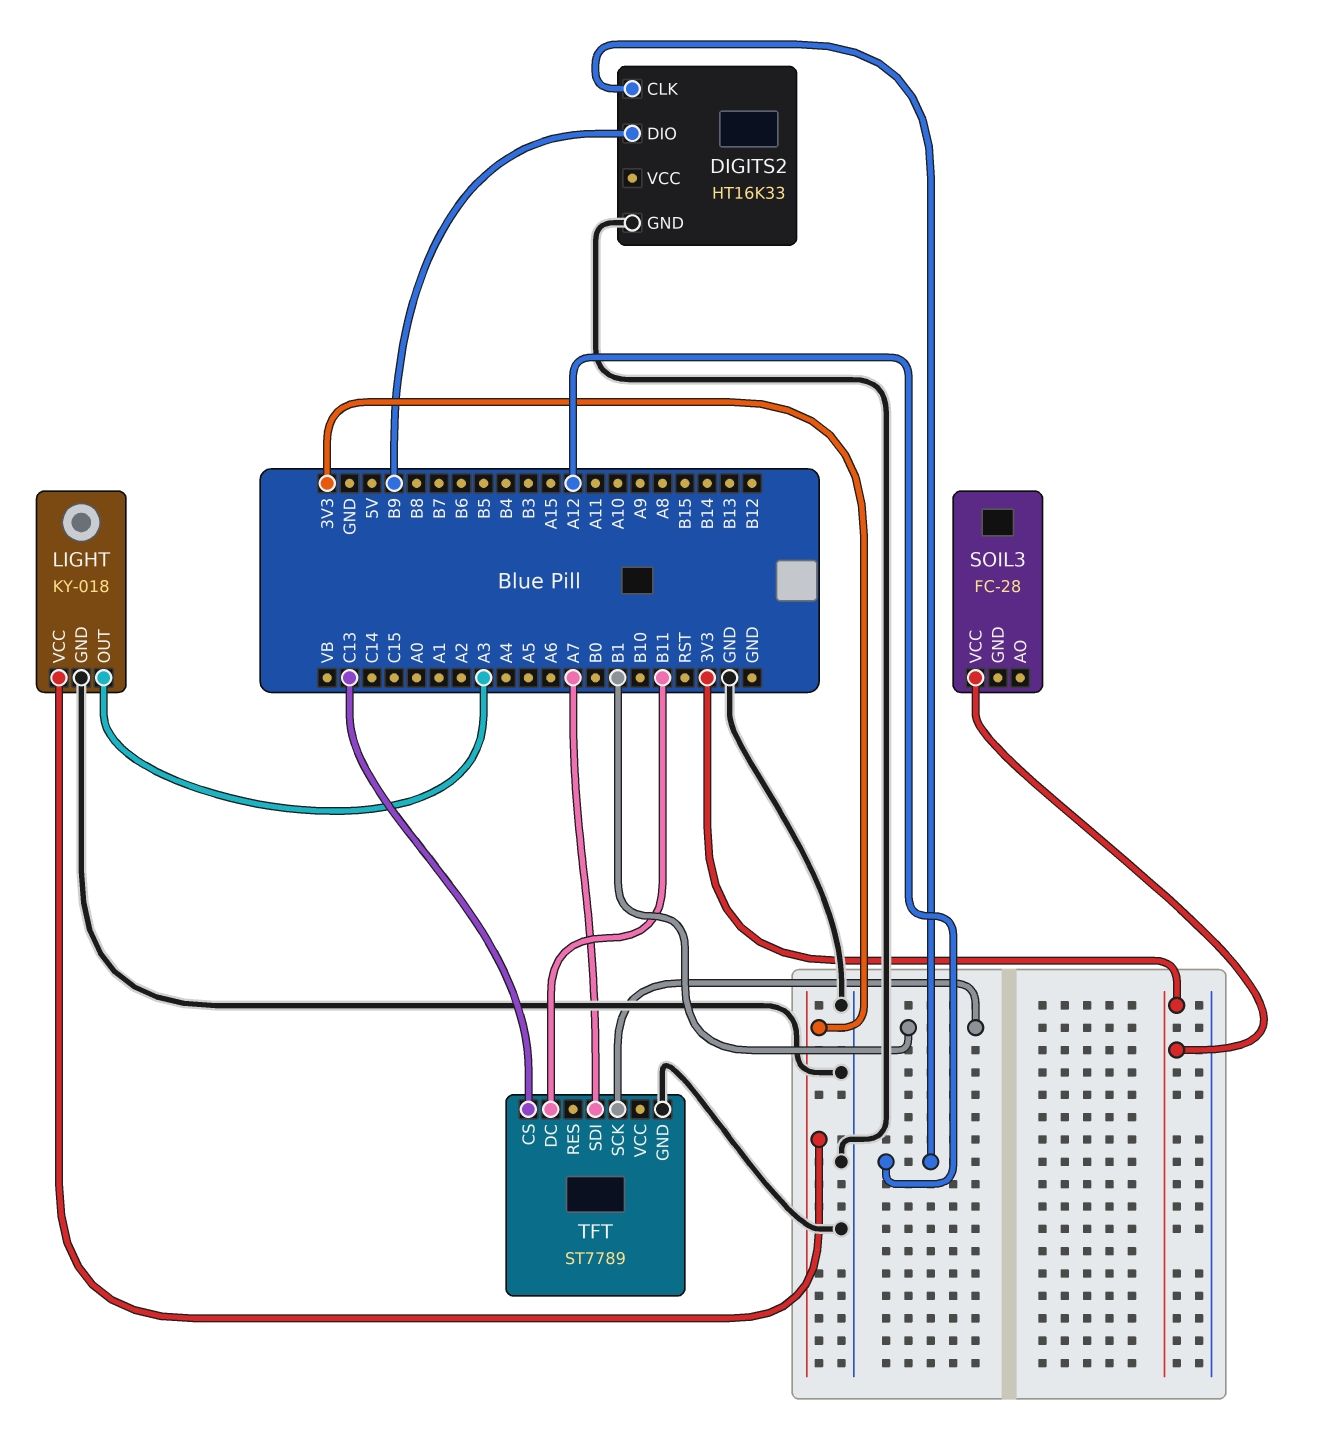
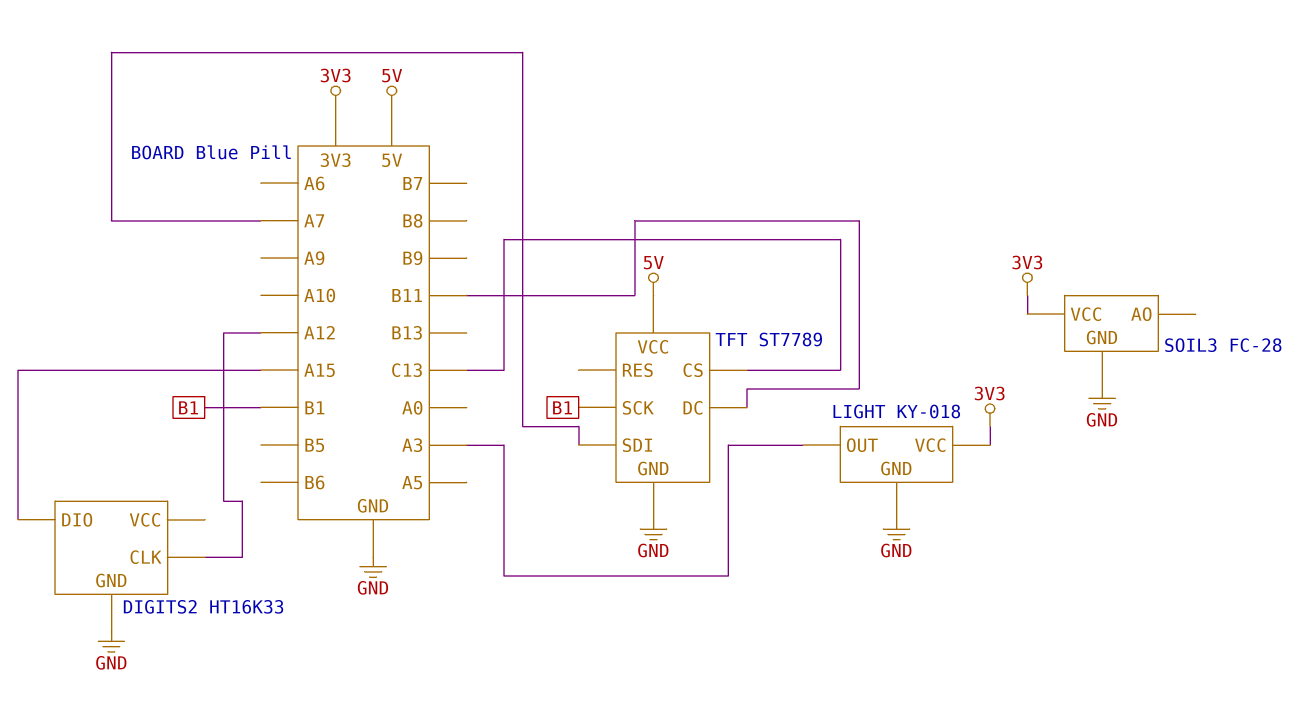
DIGITS2 pin DIO: B9 -> A15
SOIL3 pin GND: none -> GND
TFT pin VCC: none -> 5V

